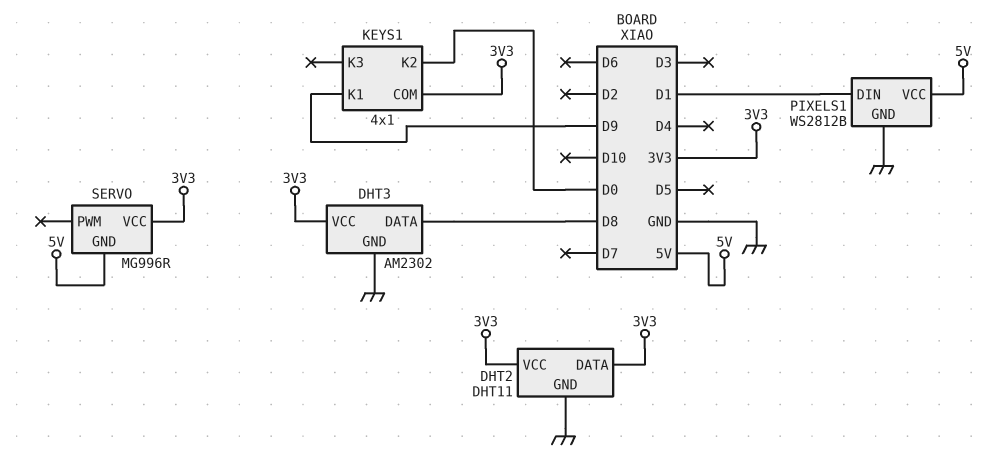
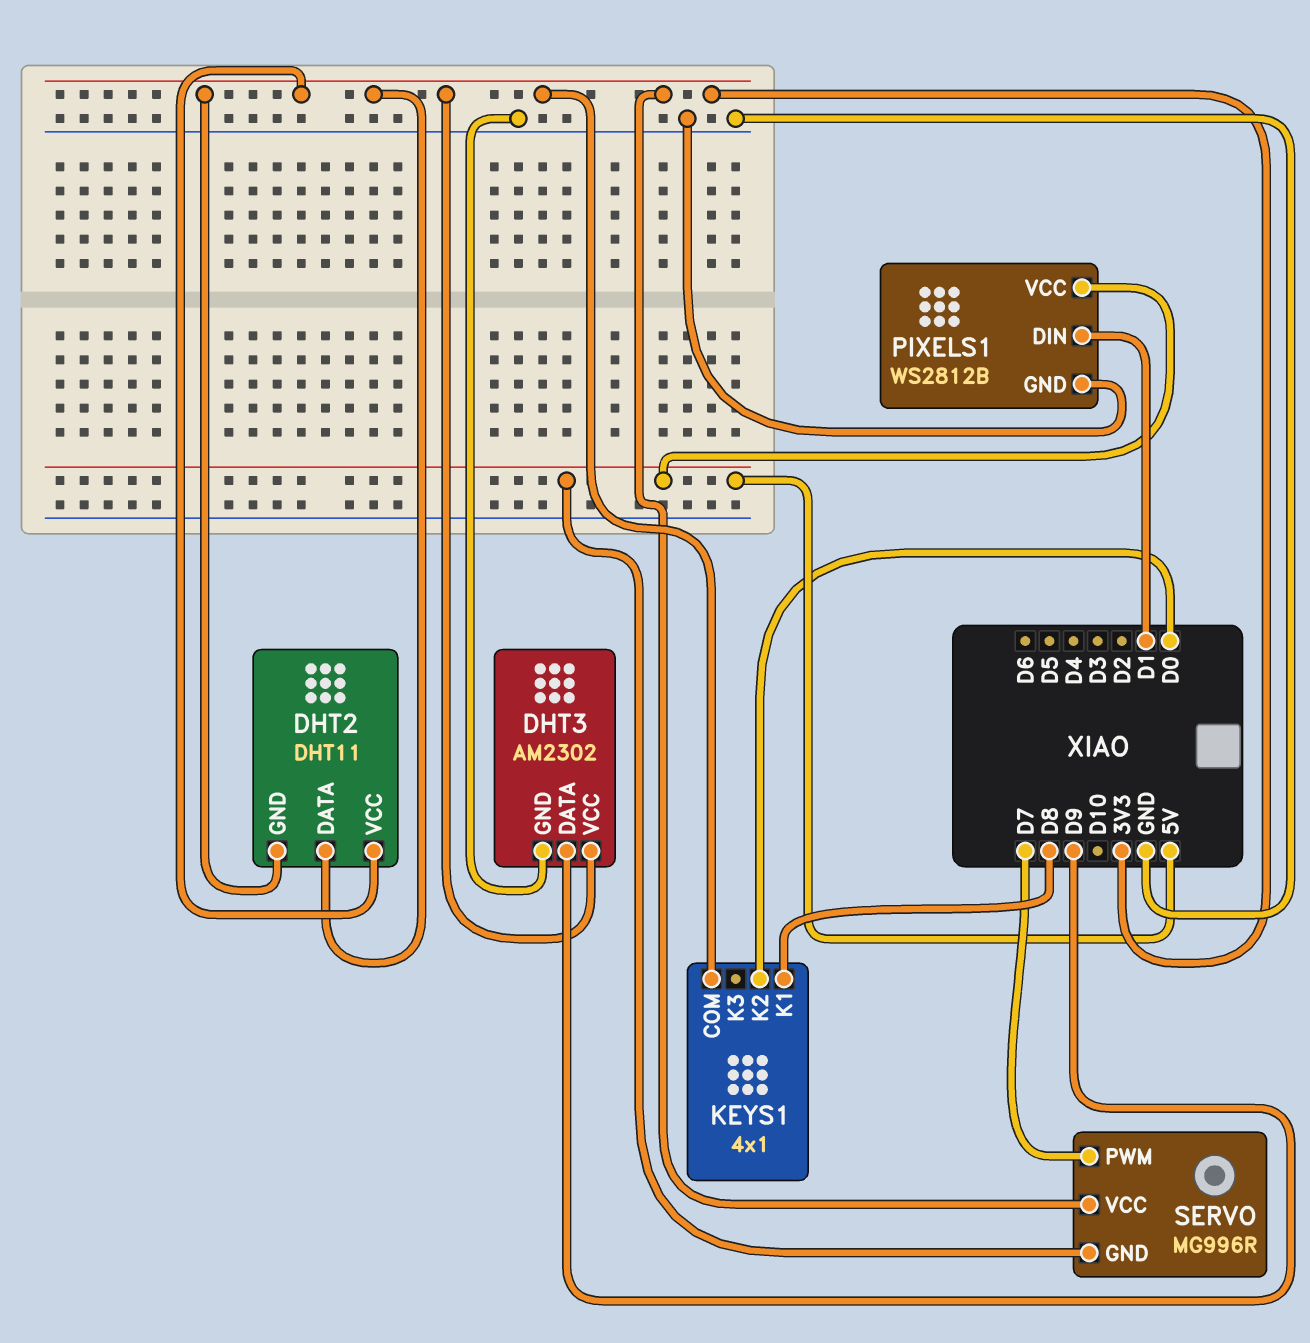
DHT2 pin GND: GND -> 3V3
DHT3 pin DATA: D8 -> D9
KEYS1 pin K1: D9 -> D8
SERVO pin PWM: none -> D7

